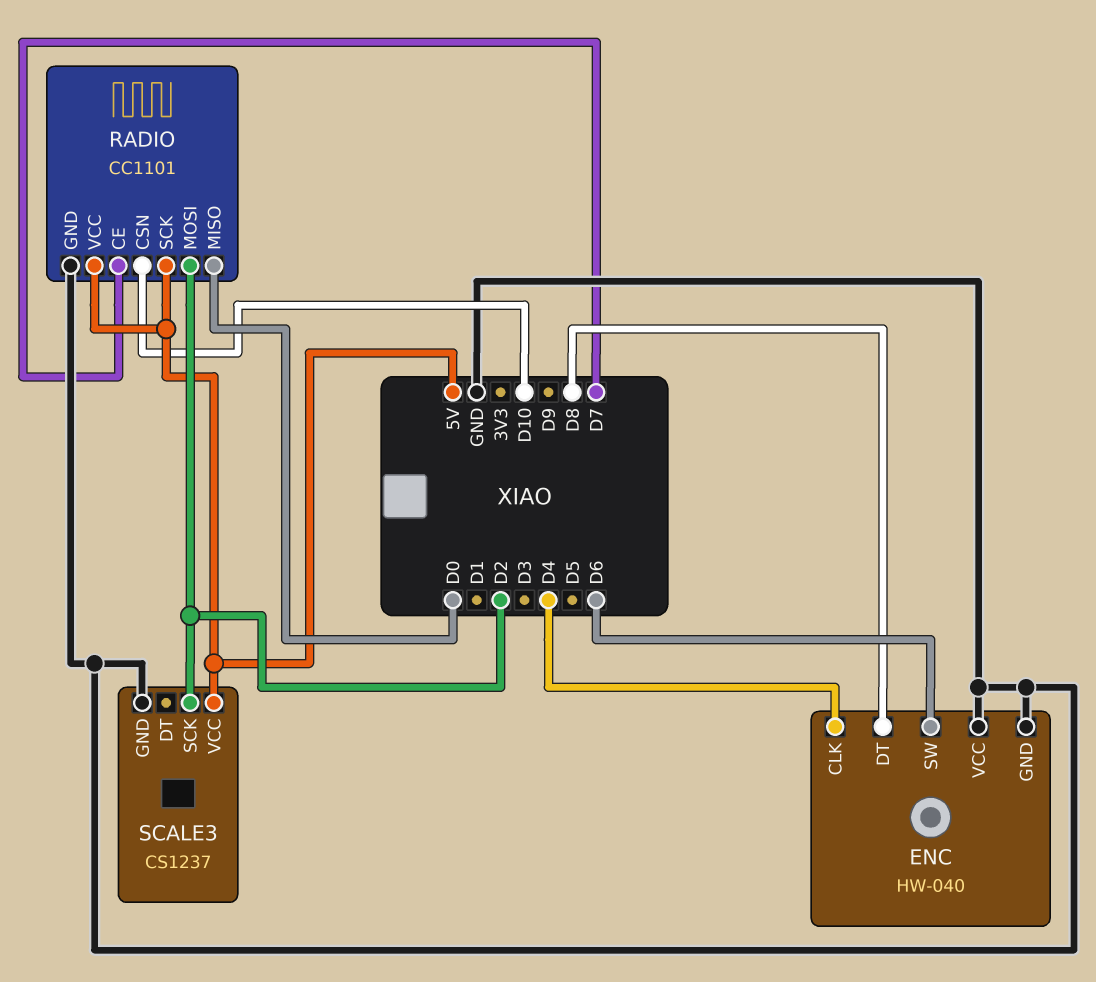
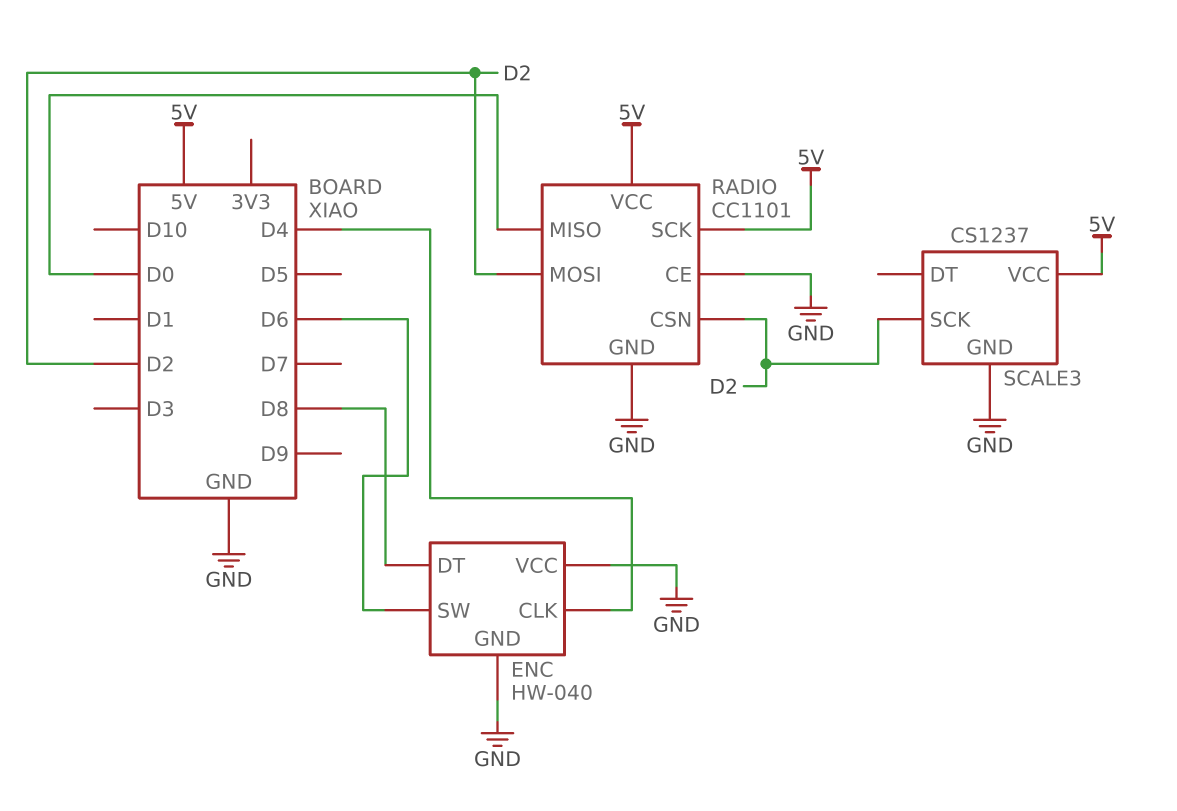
RADIO pin CE: D7 -> GND
RADIO pin CSN: D10 -> D2

